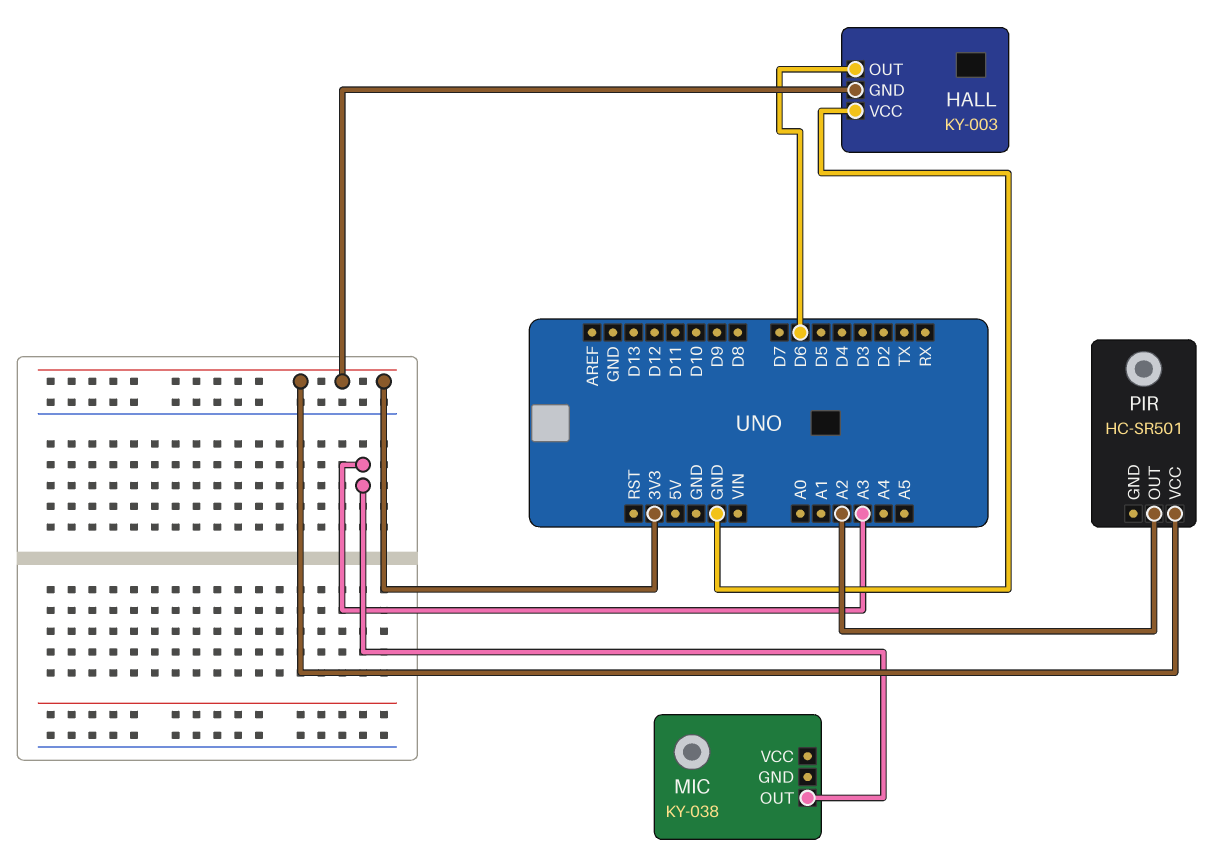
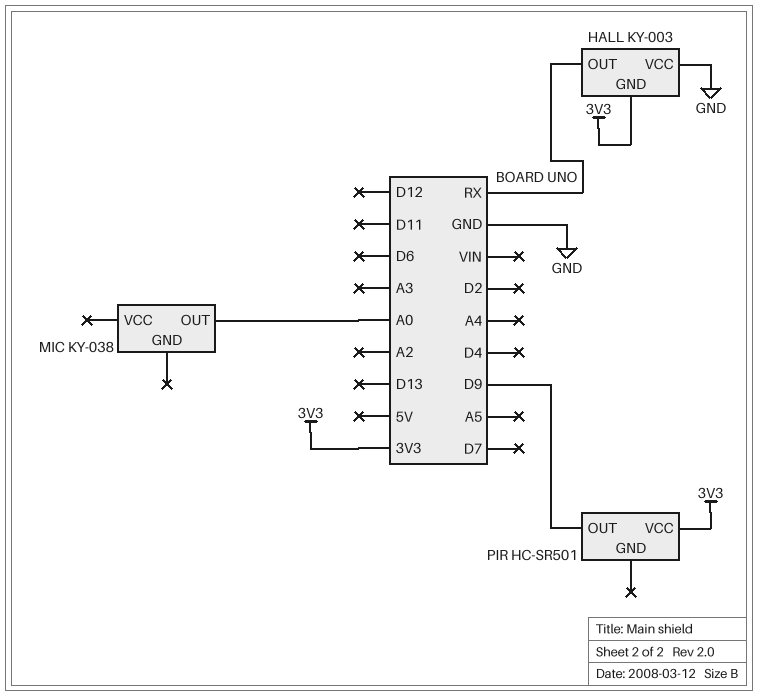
HALL pin OUT: D6 -> RX
MIC pin OUT: A3 -> A0
PIR pin OUT: A2 -> D9

